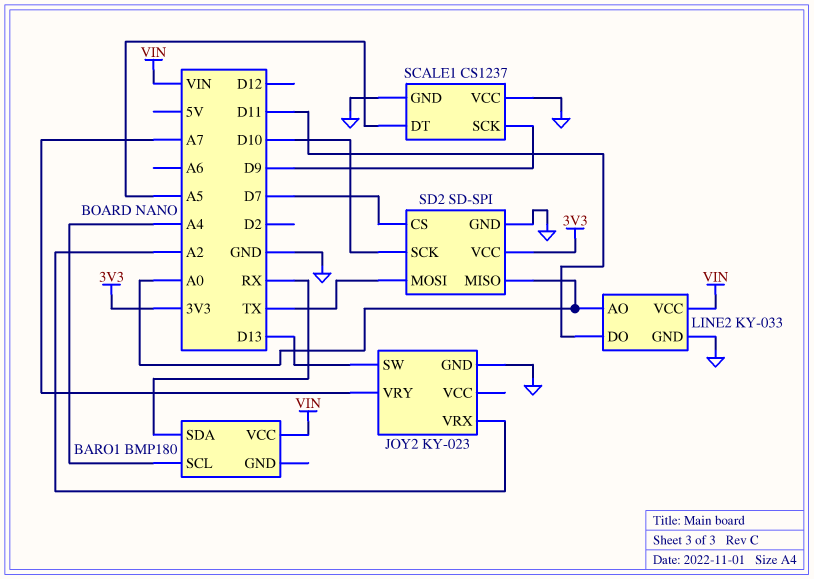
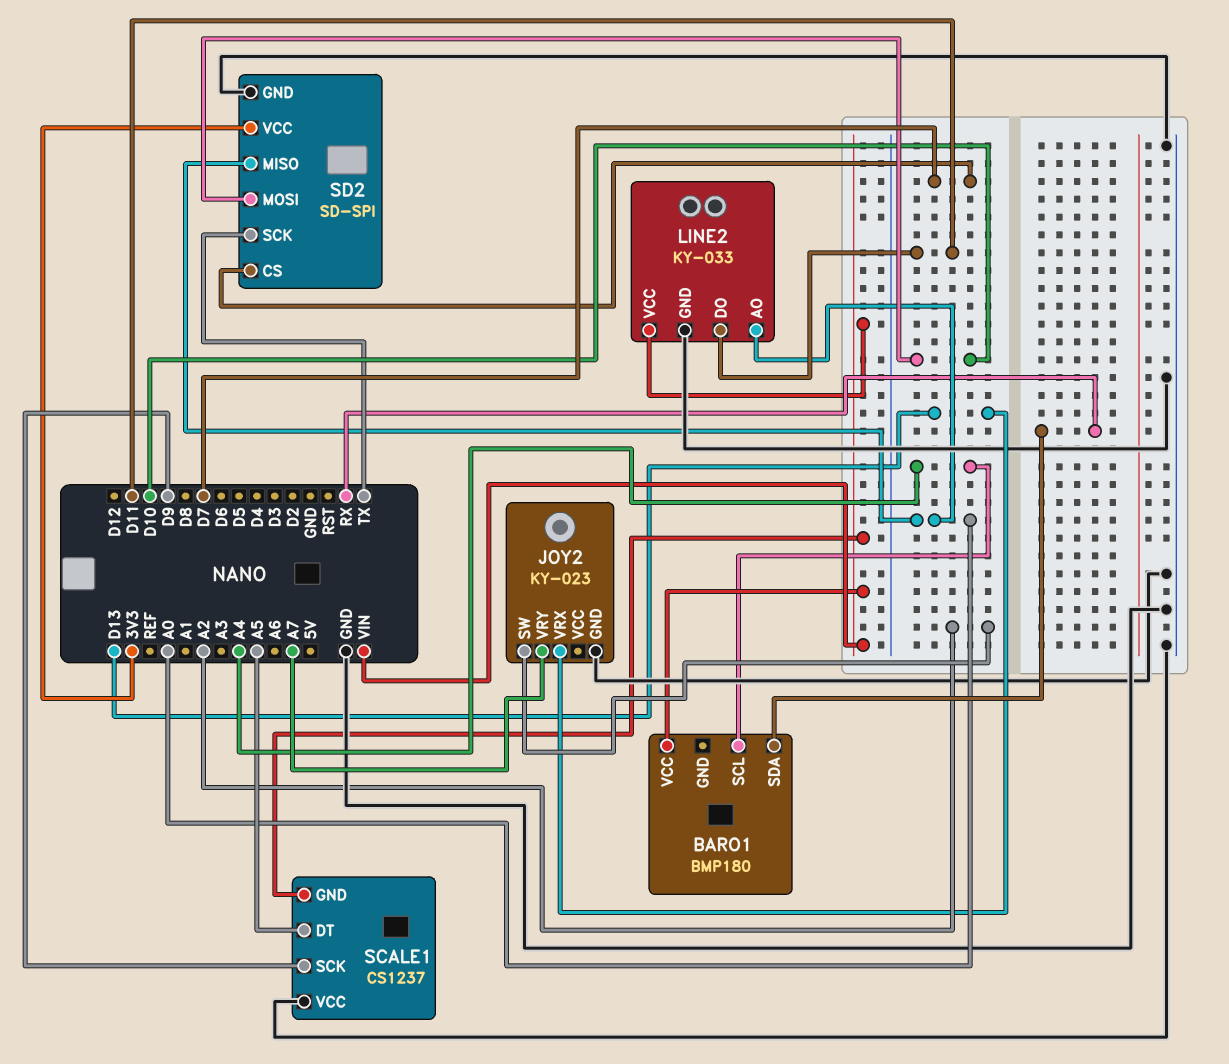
JOY2 pin SW: D13 -> A2
JOY2 pin VRX: A2 -> D13
SCALE1 pin GND: GND -> VIN
SD2 pin MOSI: TX -> D10
SD2 pin SCK: D10 -> TX

